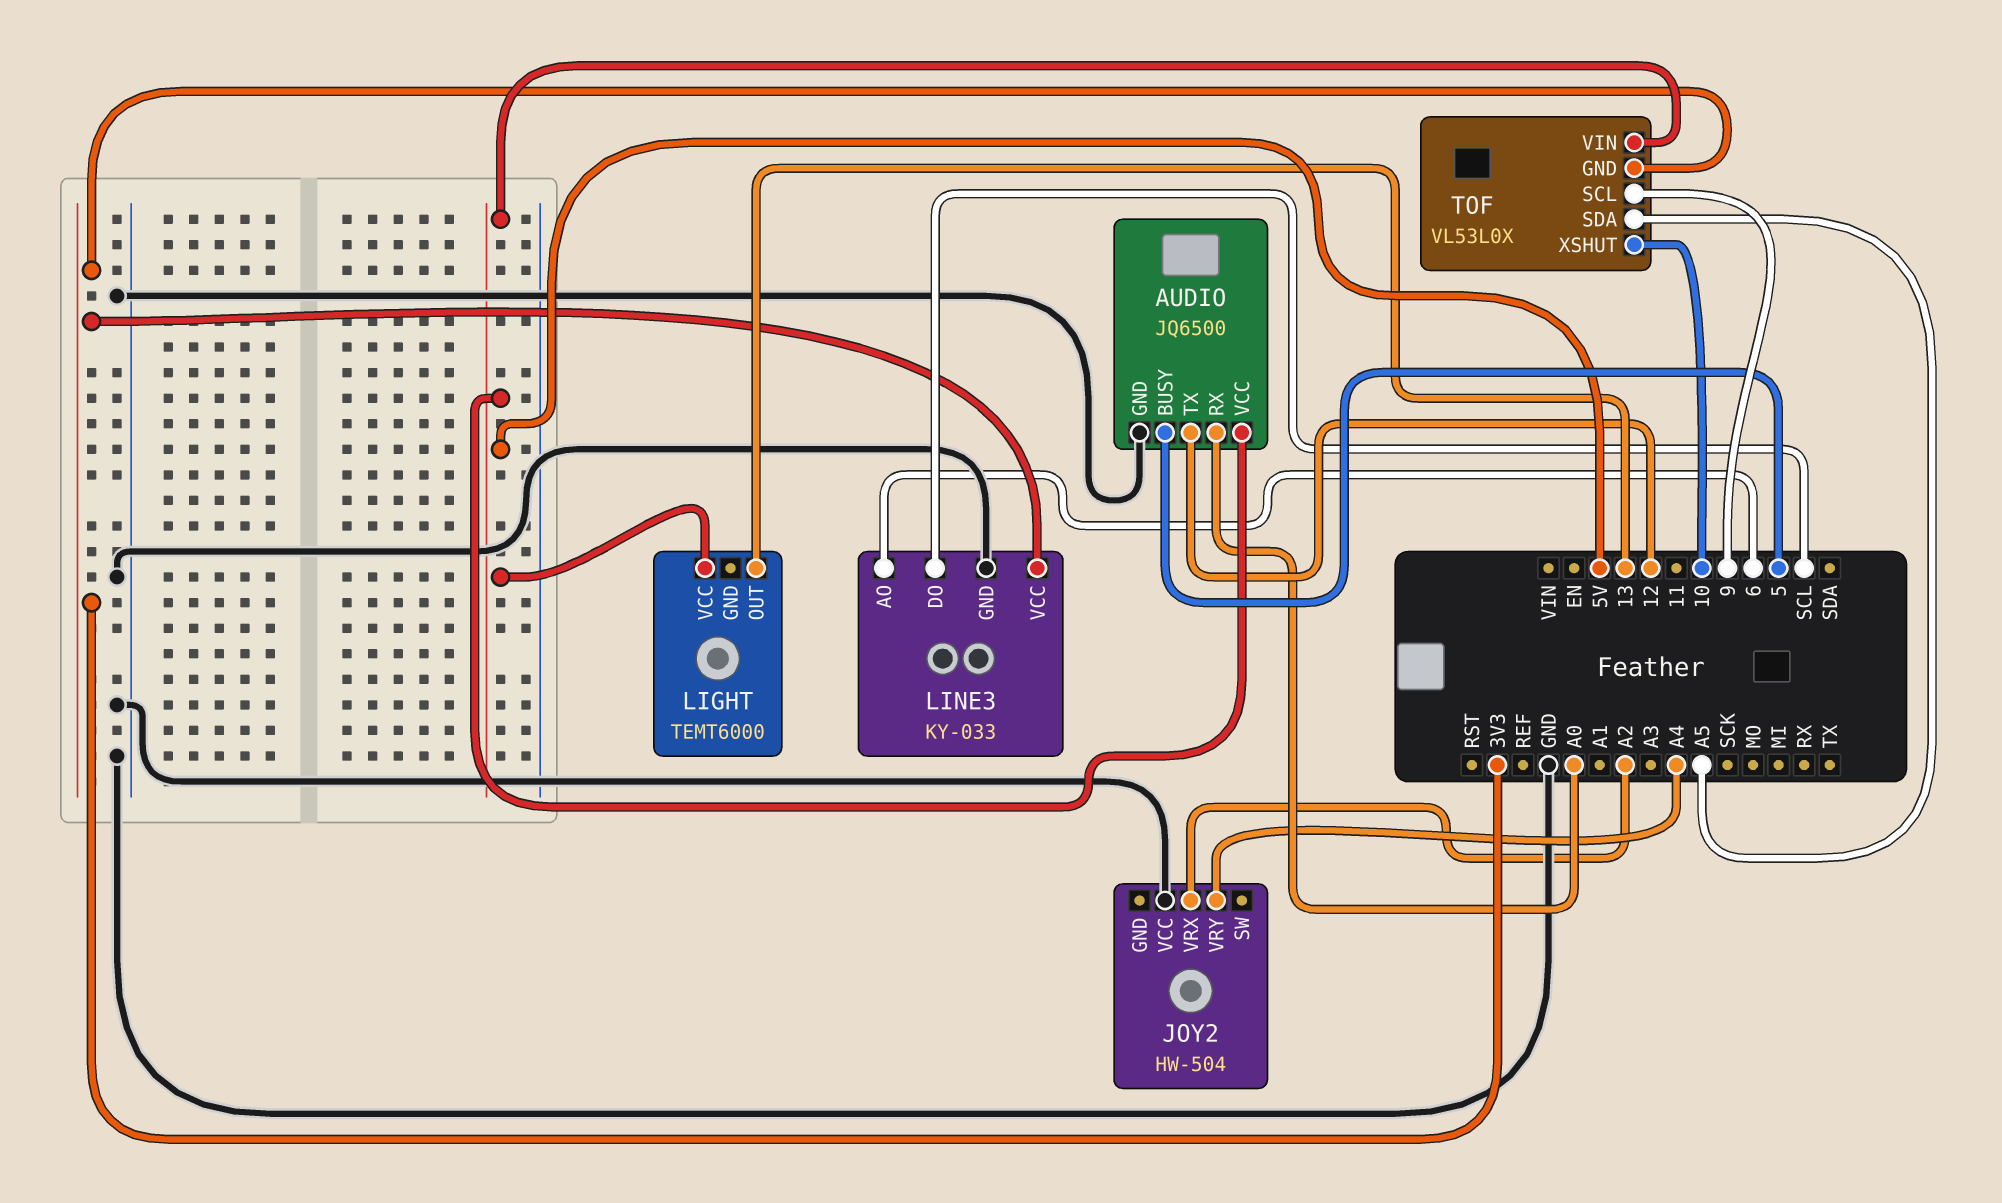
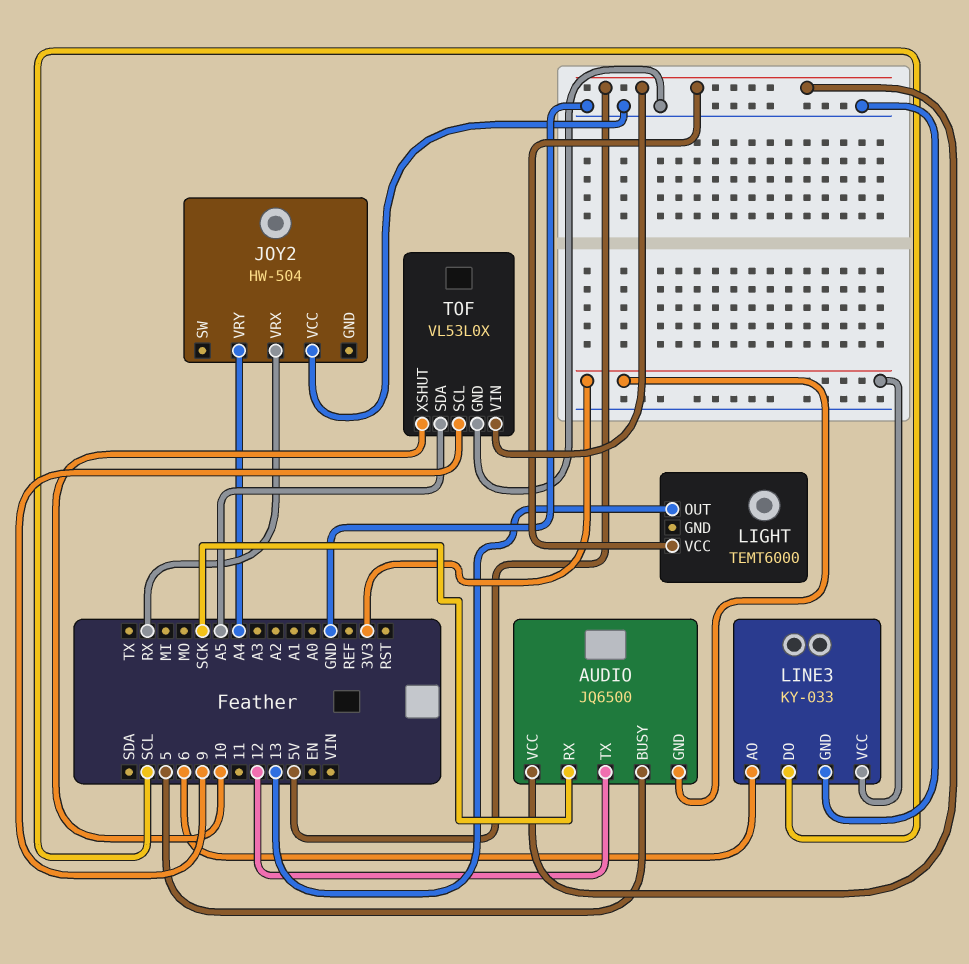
AUDIO pin GND: GND -> 3V3
AUDIO pin RX: A0 -> SCK
JOY2 pin VRX: A2 -> RX
TOF pin GND: 3V3 -> GND

